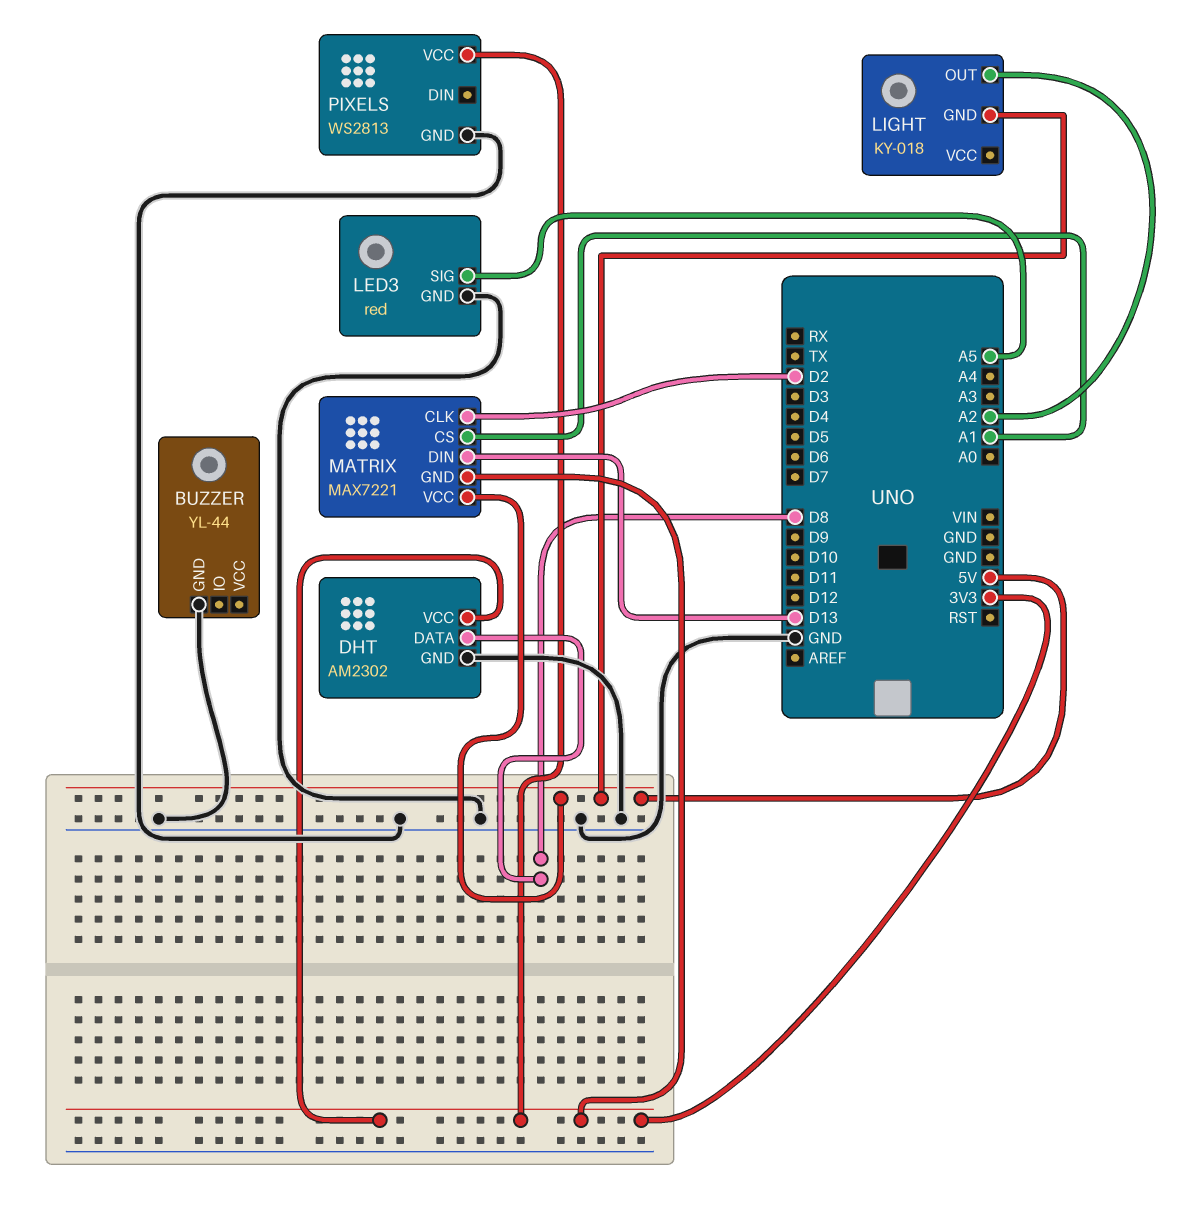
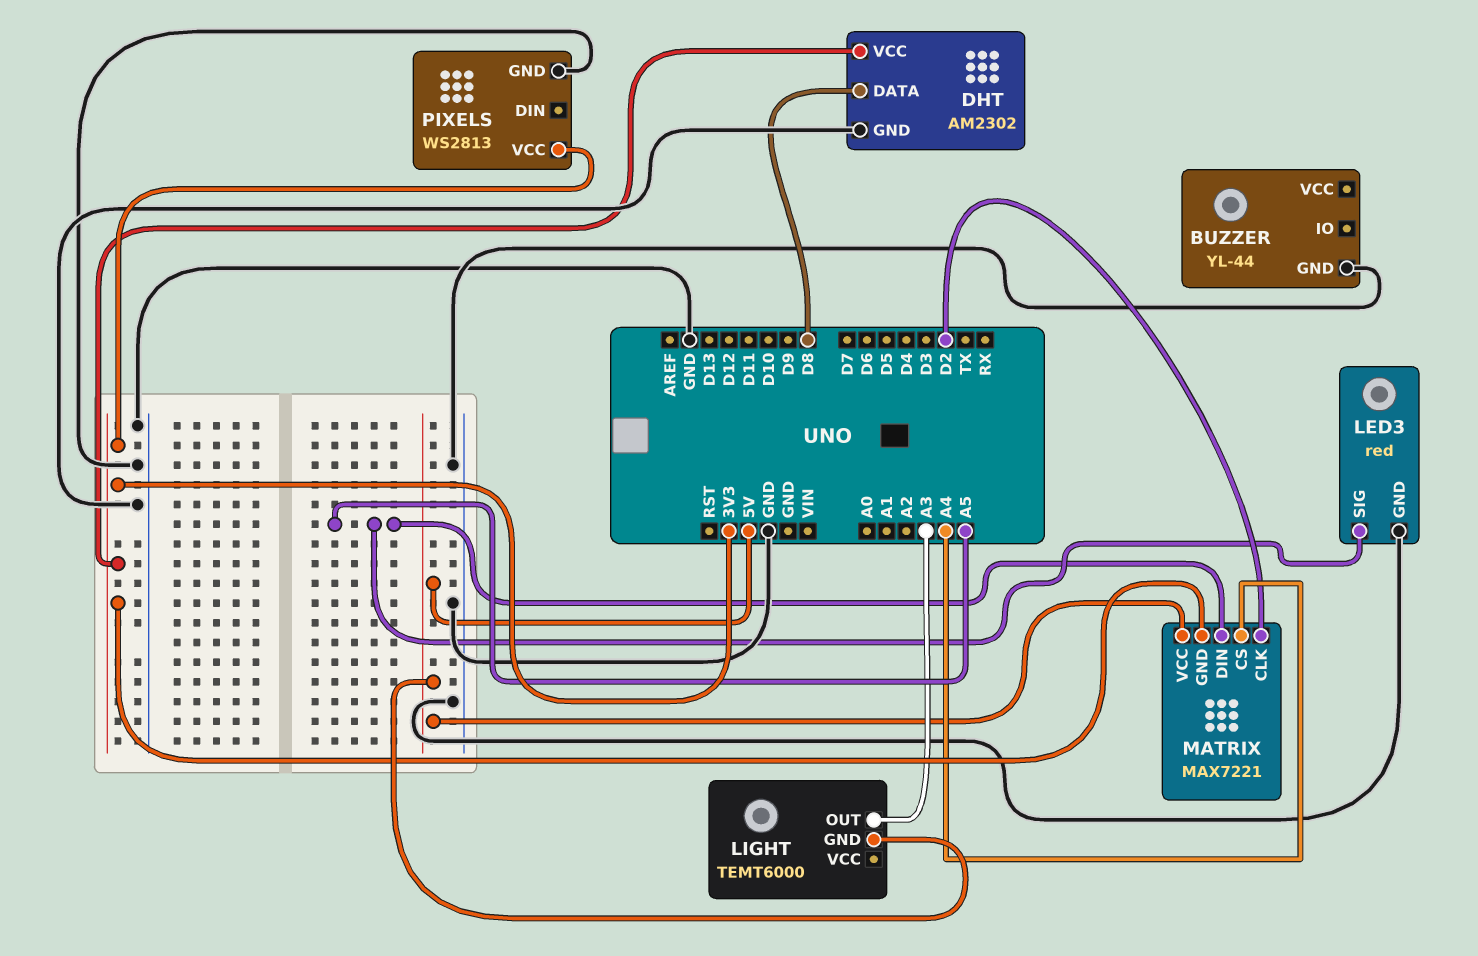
LIGHT: KY-018 -> TEMT6000
LIGHT pin OUT: A2 -> A3
MATRIX pin CS: A1 -> A4
MATRIX pin DIN: D13 -> A5

